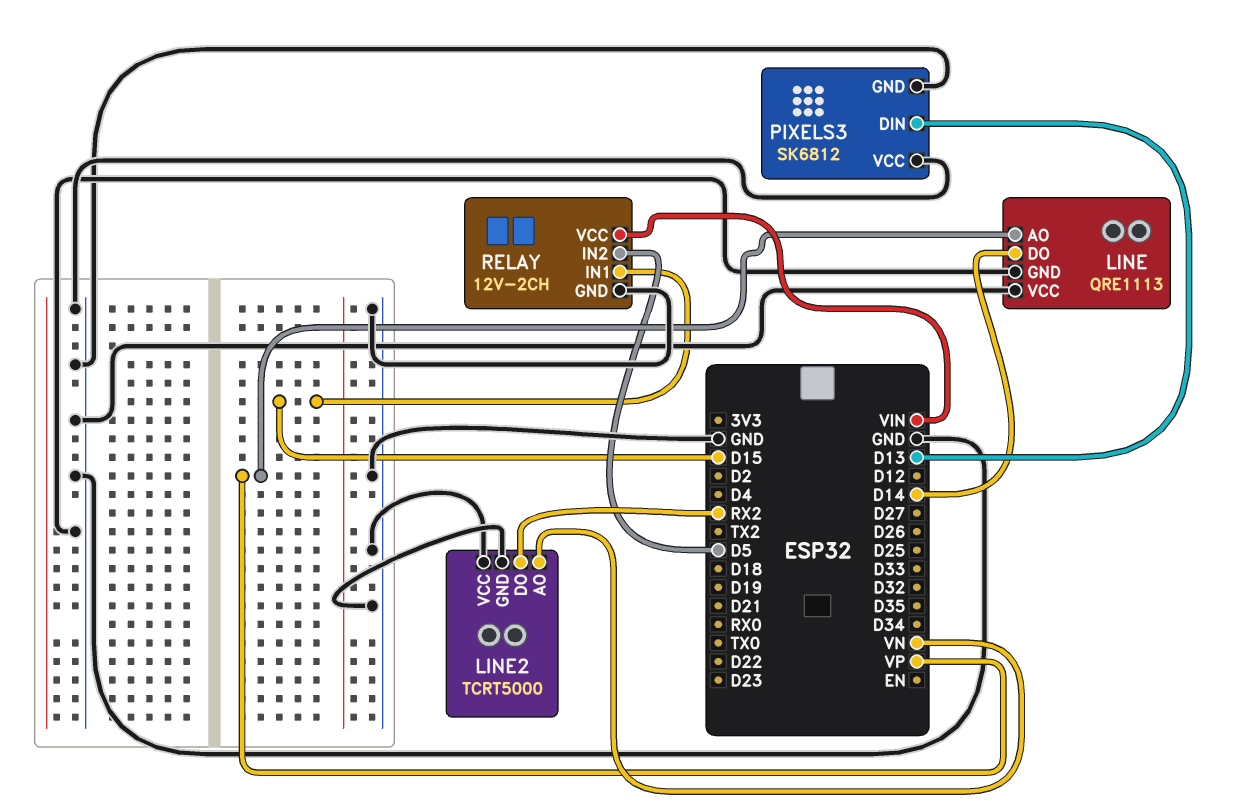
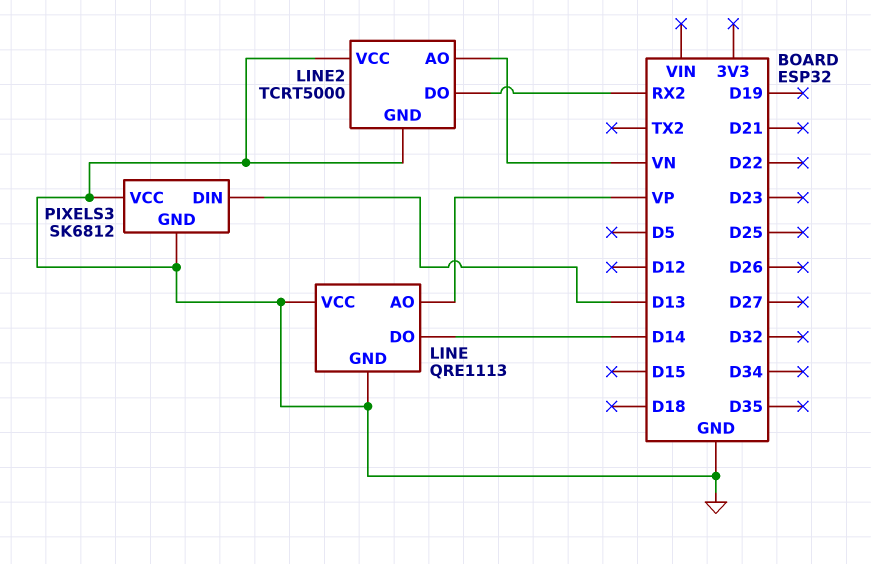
RELAY: 12V-2CH -> none
RELAY pin GND: GND -> none
RELAY pin IN1: D15 -> none
RELAY pin IN2: D5 -> none
RELAY pin VCC: VIN -> none

